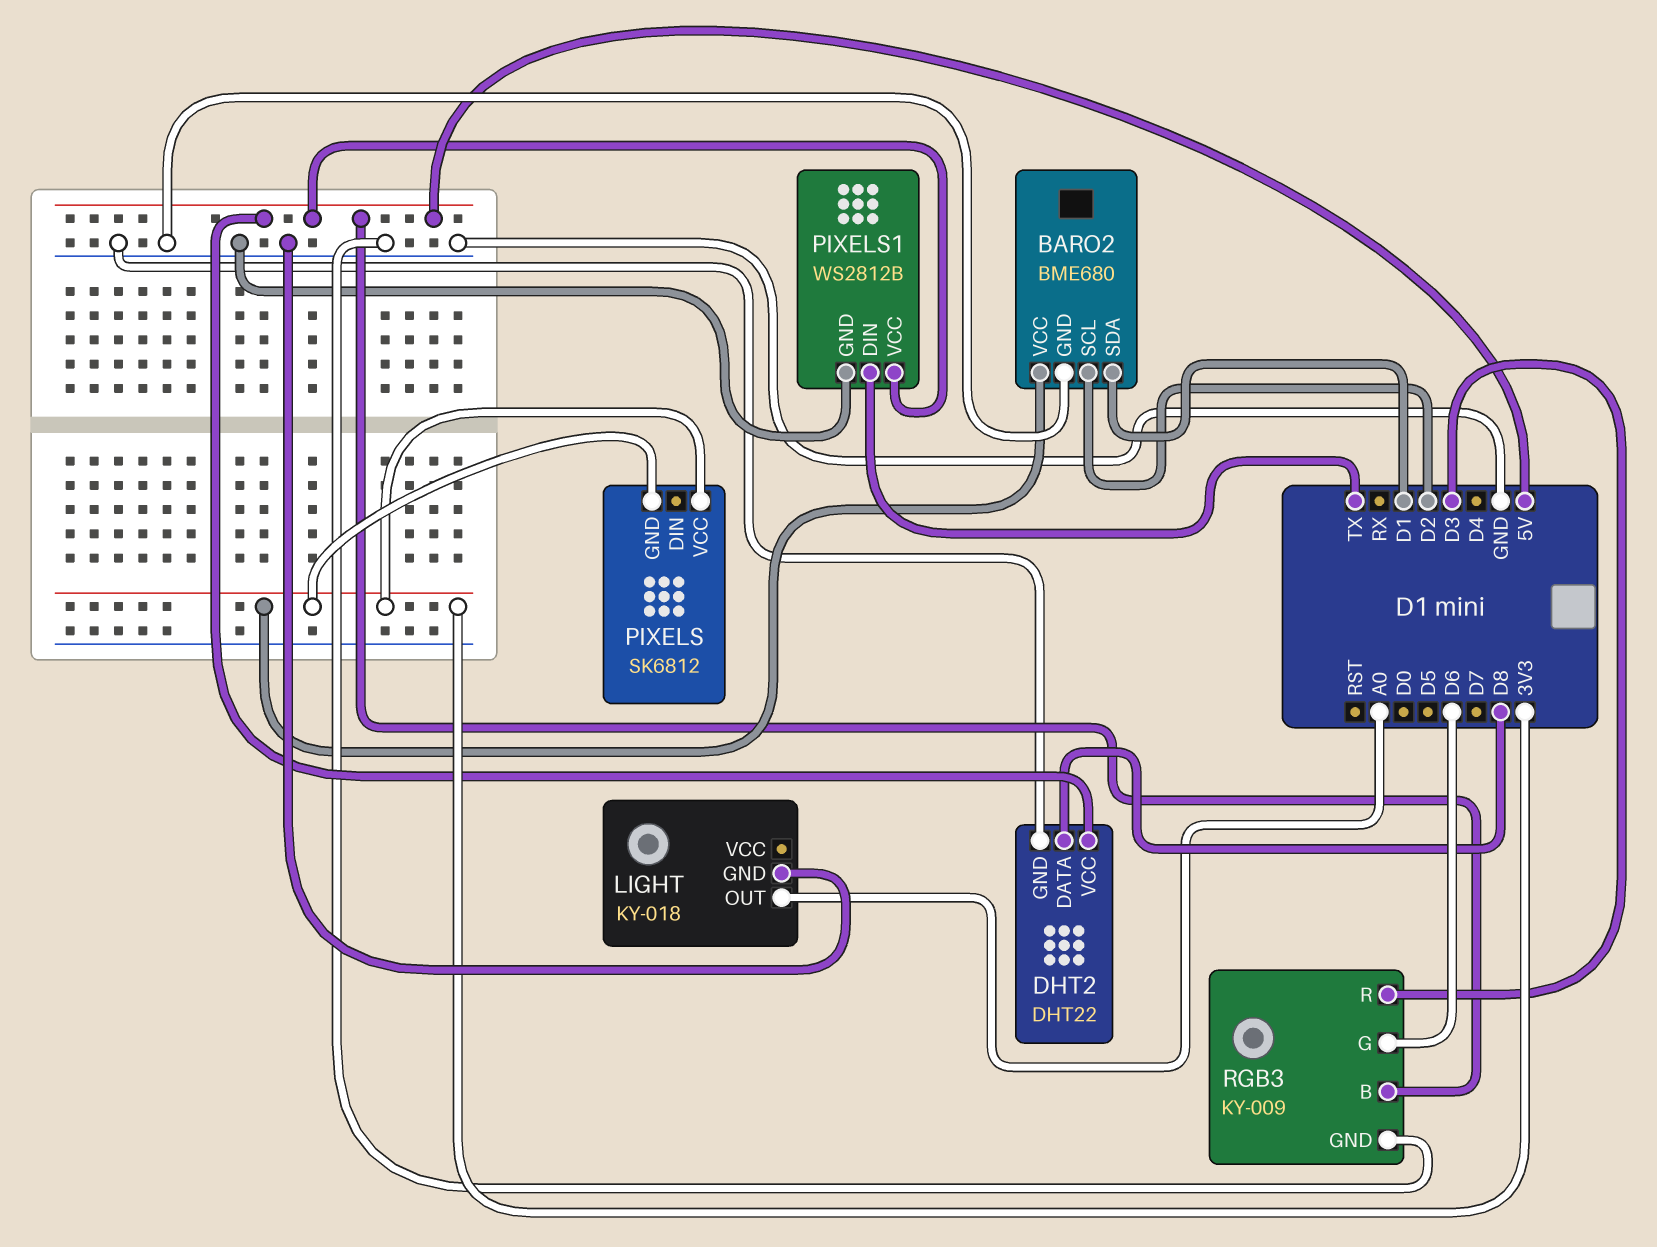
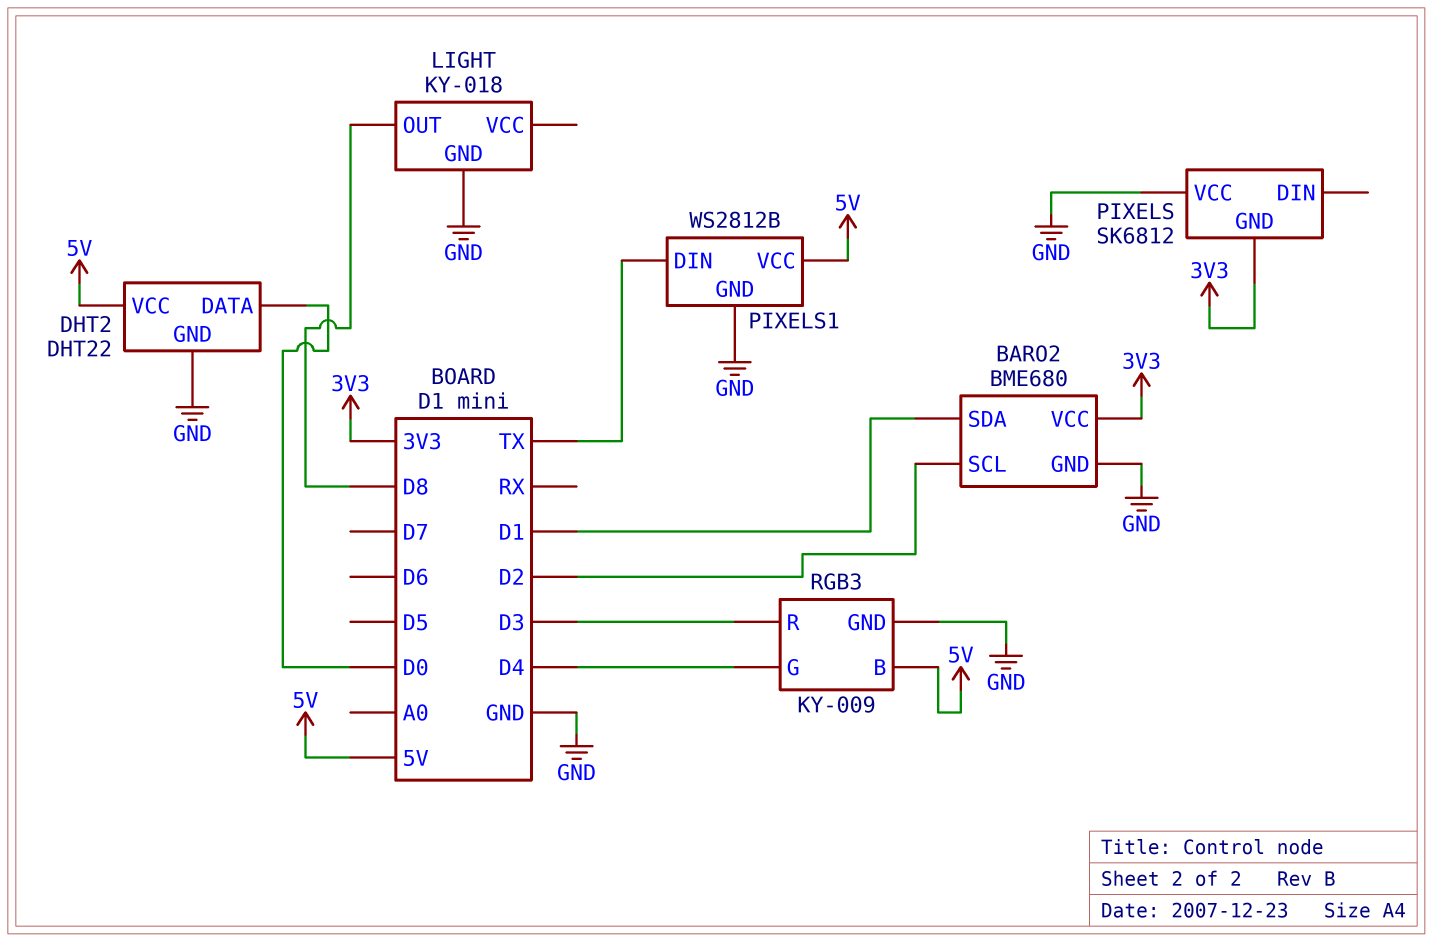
DHT2 pin DATA: D8 -> D0
LIGHT pin OUT: A0 -> D8
PIXELS pin VCC: 3V3 -> GND
RGB3 pin G: D6 -> D4

